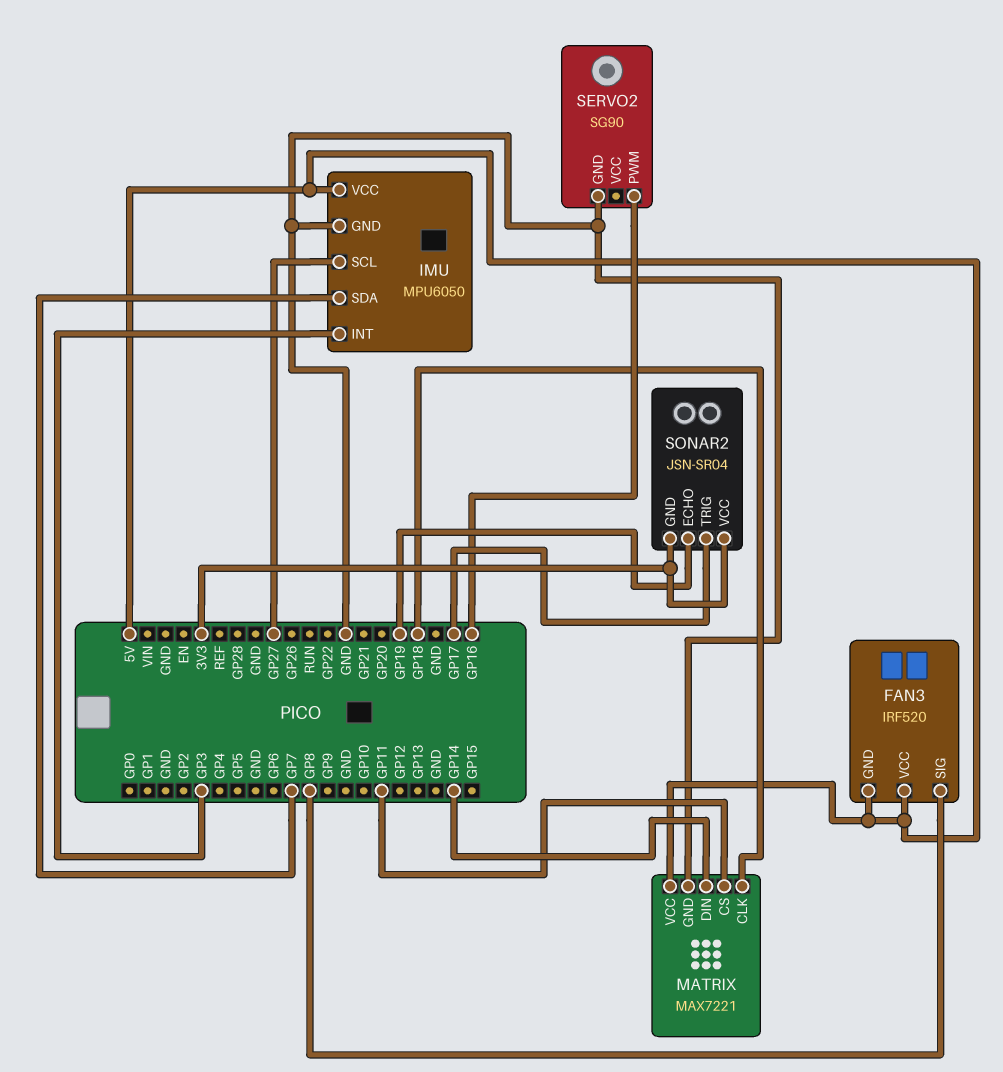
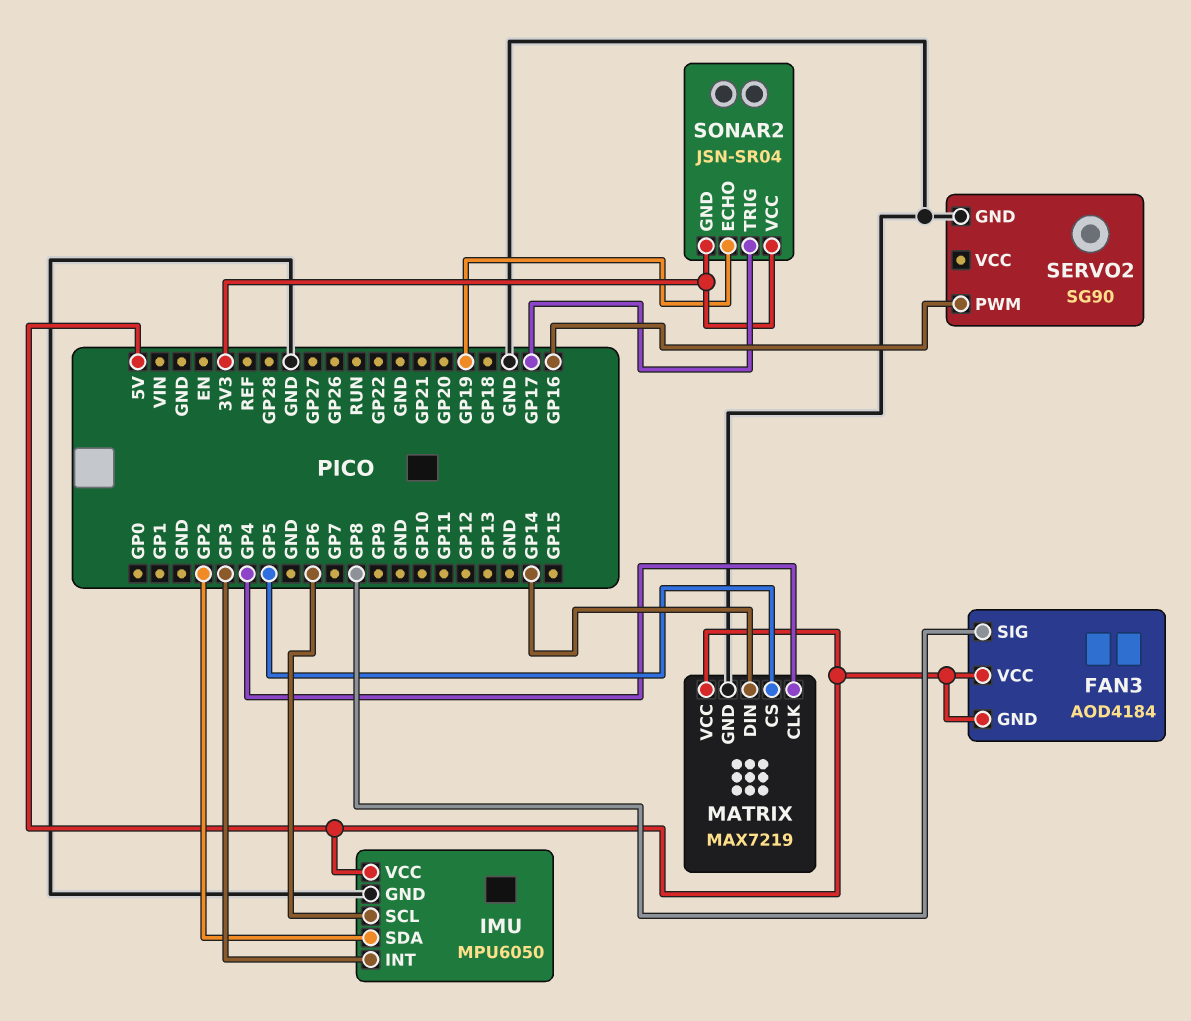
FAN3: IRF520 -> AOD4184
IMU pin SCL: GP27 -> GP6
IMU pin SDA: GP7 -> GP2
MATRIX: MAX7221 -> MAX7219
MATRIX pin CLK: GP18 -> GP4
MATRIX pin CS: GP11 -> GP5

